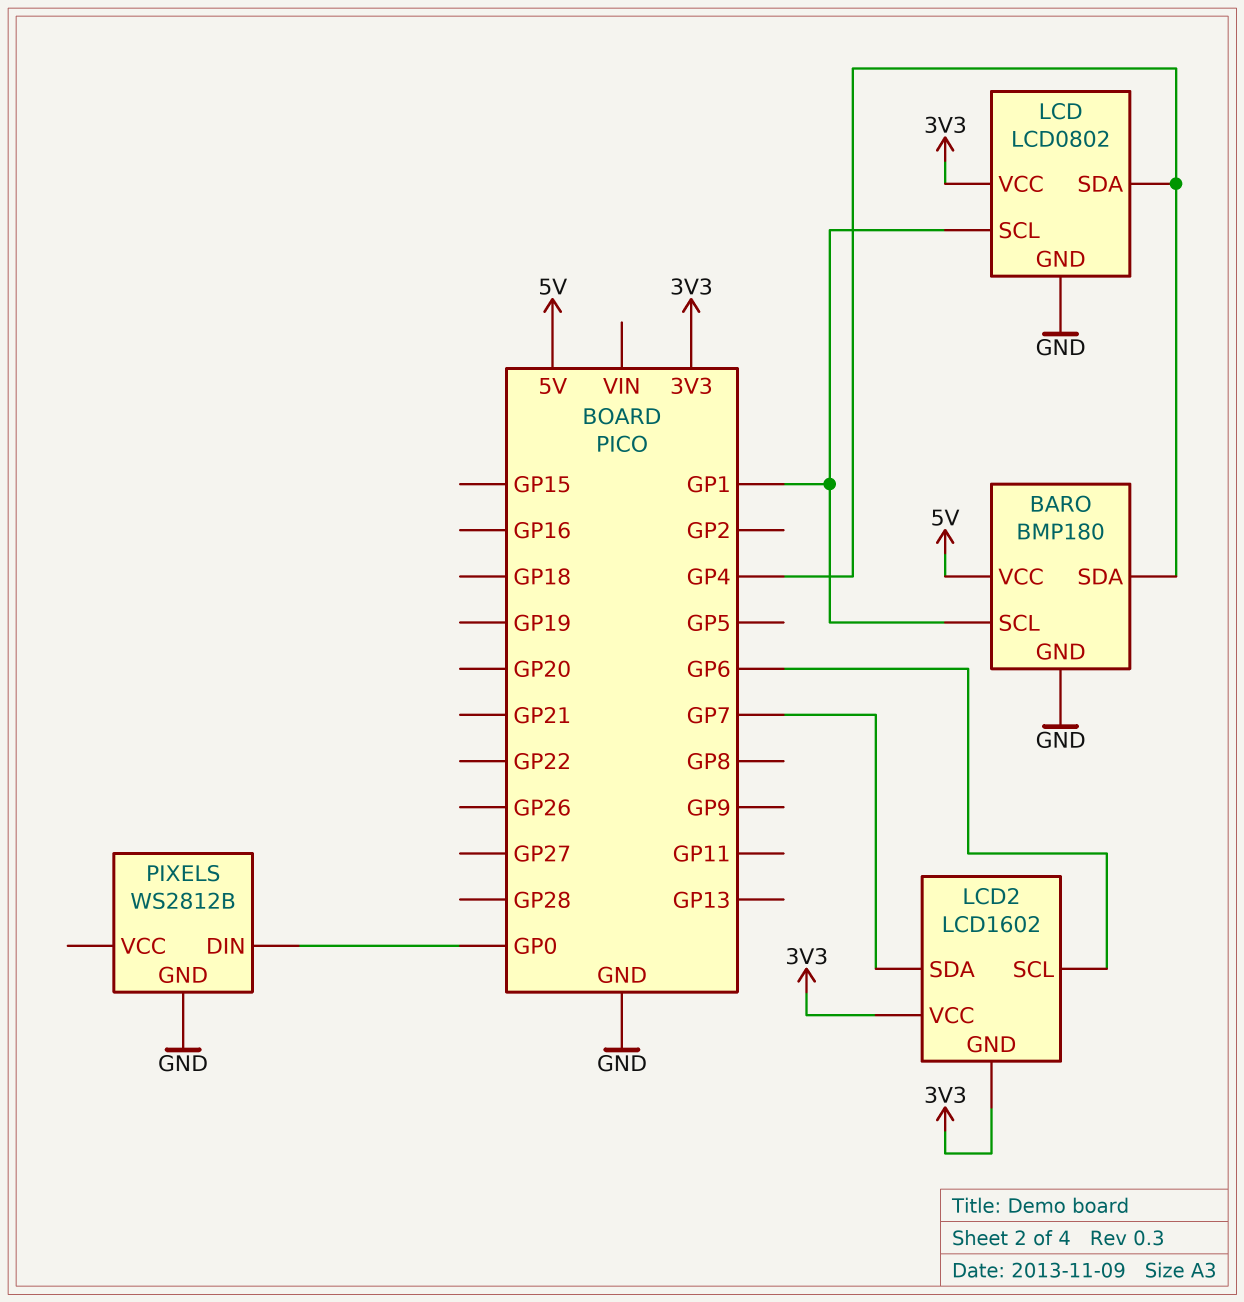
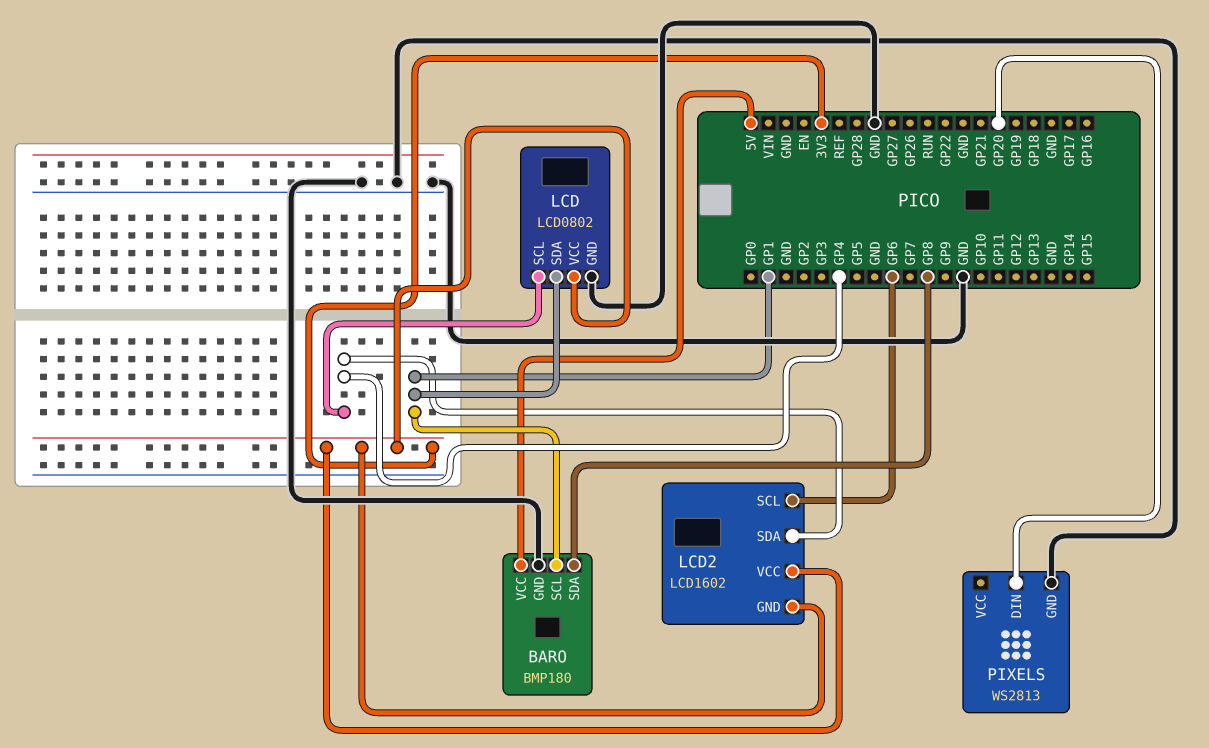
BARO pin SDA: GP4 -> GP8
LCD pin SCL: GP1 -> GP4
LCD pin SDA: GP4 -> GP1
LCD2 pin SDA: GP7 -> GP4
PIXELS: WS2812B -> WS2813
PIXELS pin DIN: GP0 -> GP20

